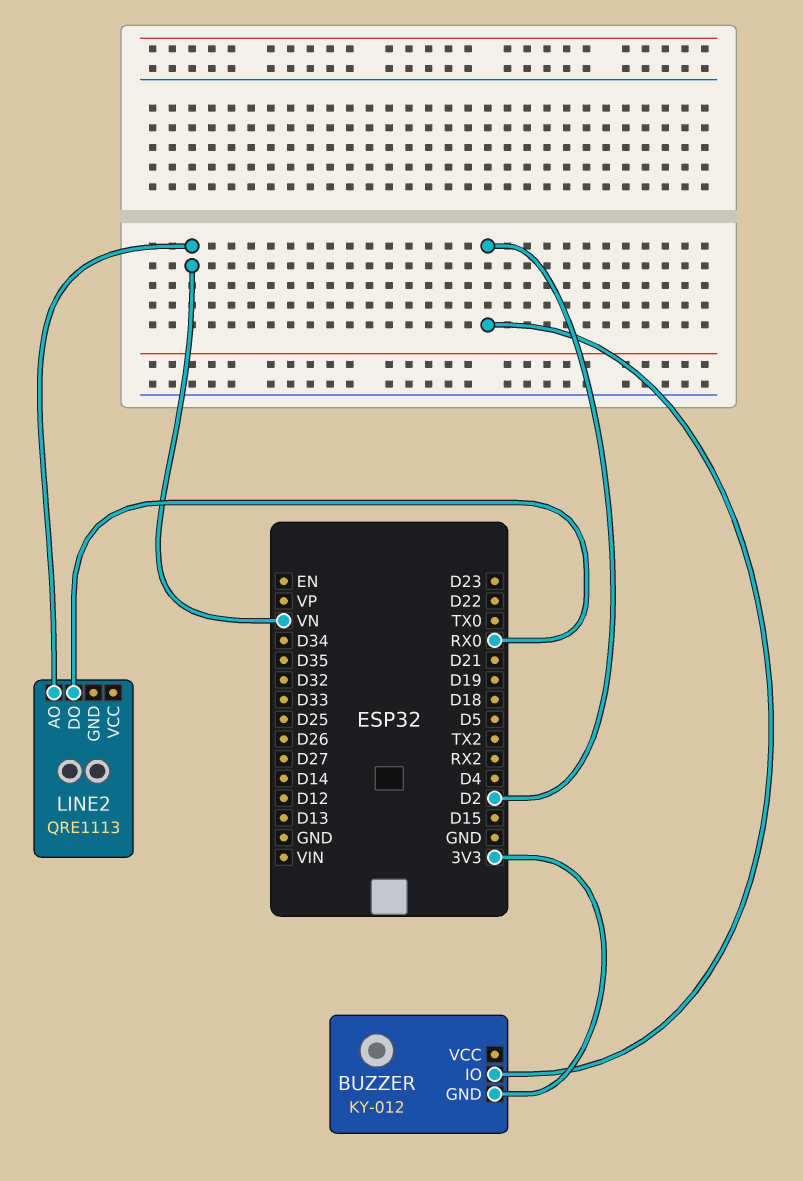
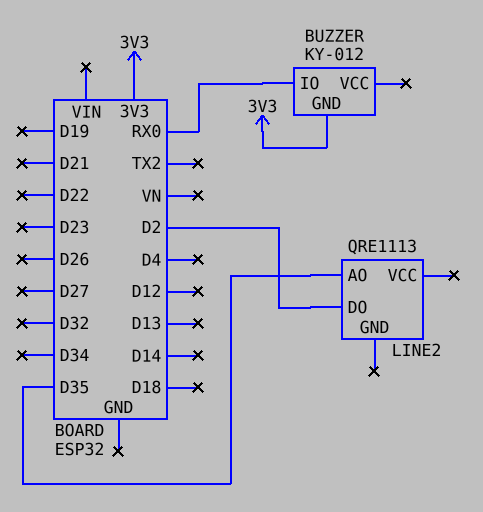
BUZZER pin IO: D2 -> RX0
LINE2 pin AO: VN -> D35
LINE2 pin DO: RX0 -> D2

